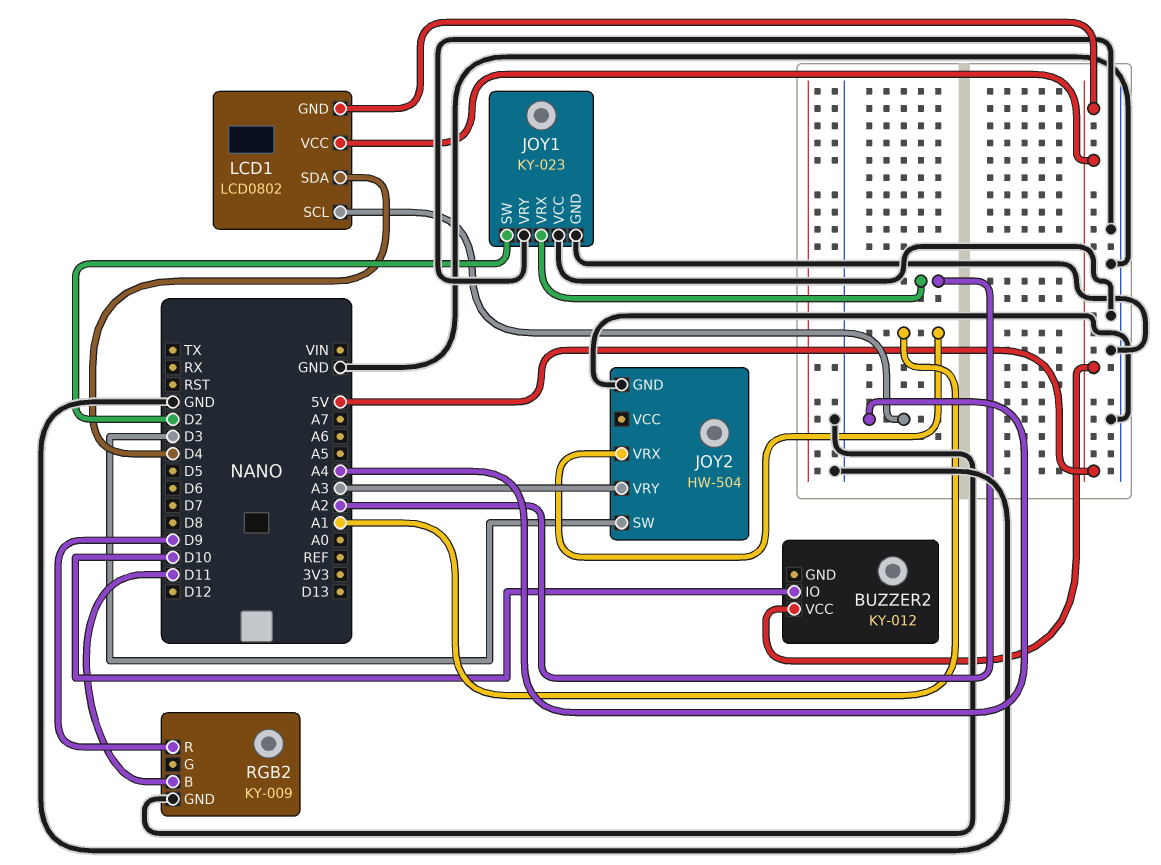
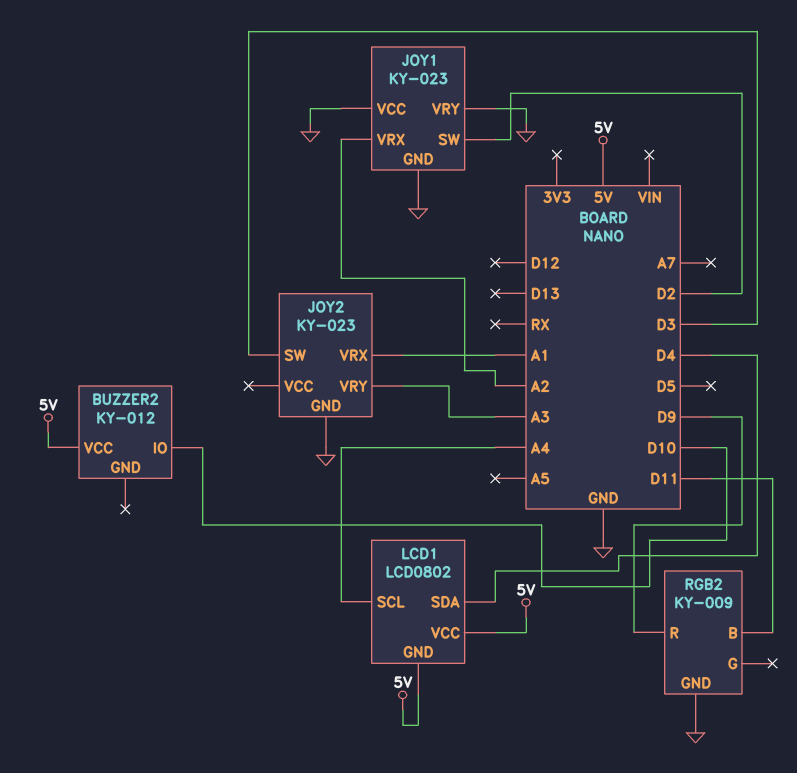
JOY2: HW-504 -> KY-023

